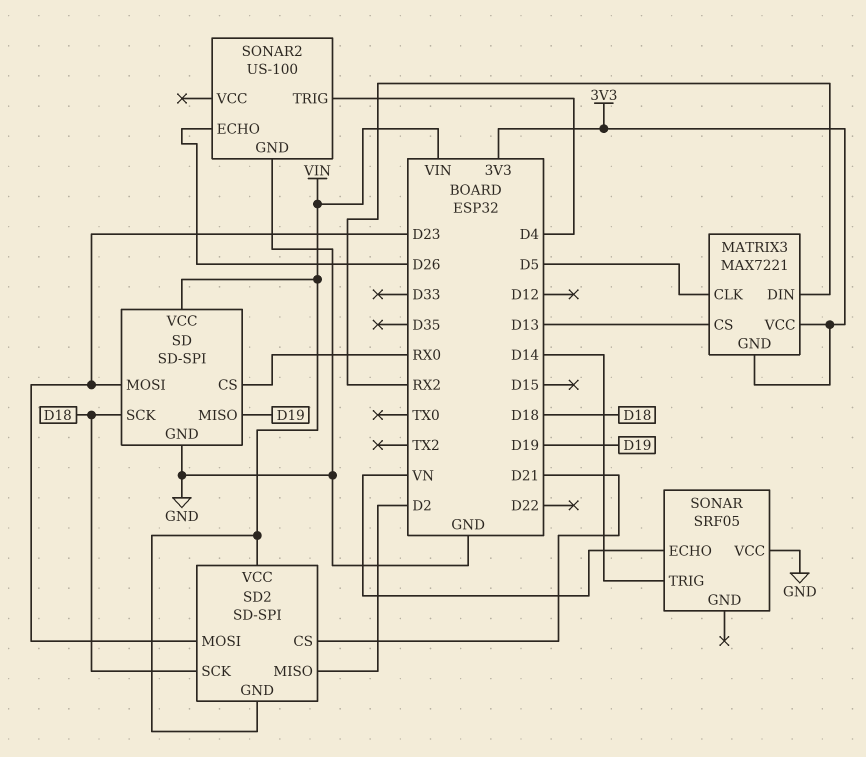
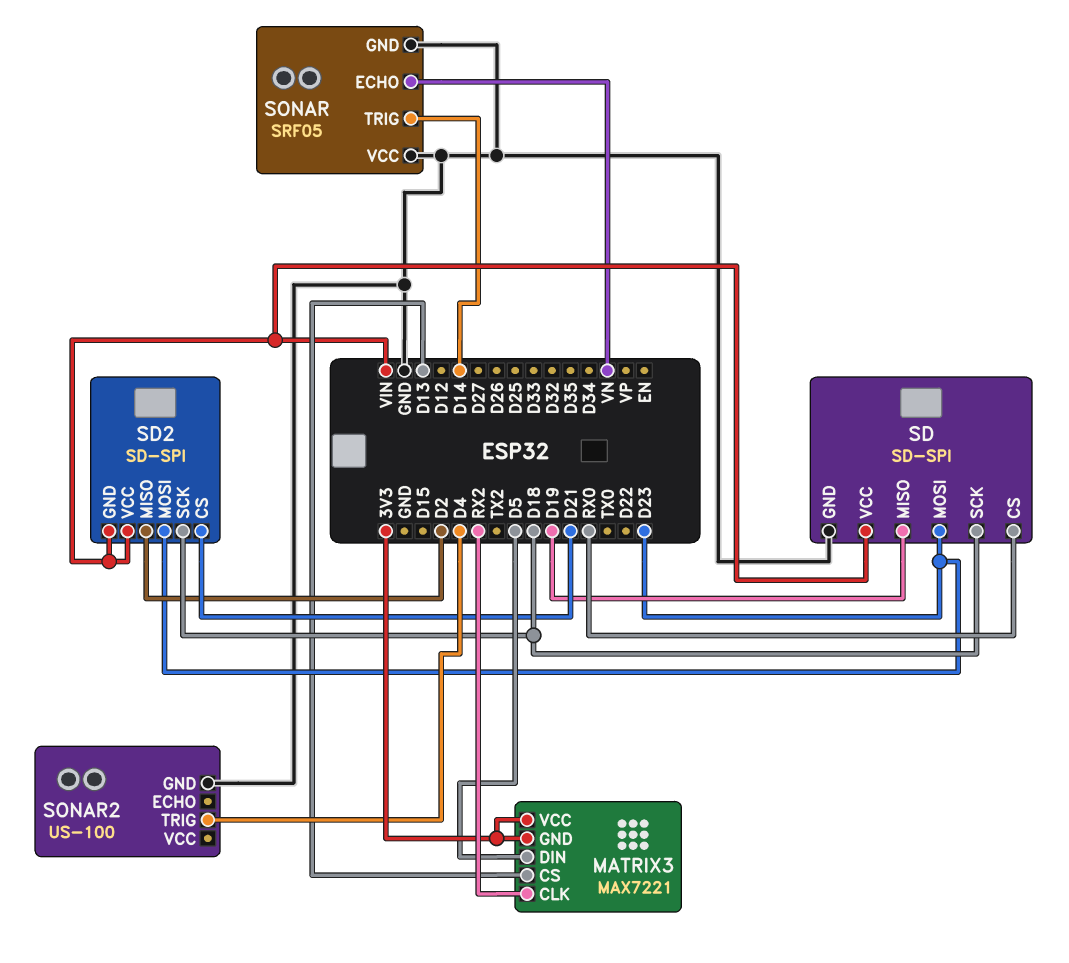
MATRIX3 pin CLK: D5 -> RX2
MATRIX3 pin DIN: RX2 -> D5
SONAR pin GND: none -> GND
SONAR2 pin ECHO: D26 -> none

